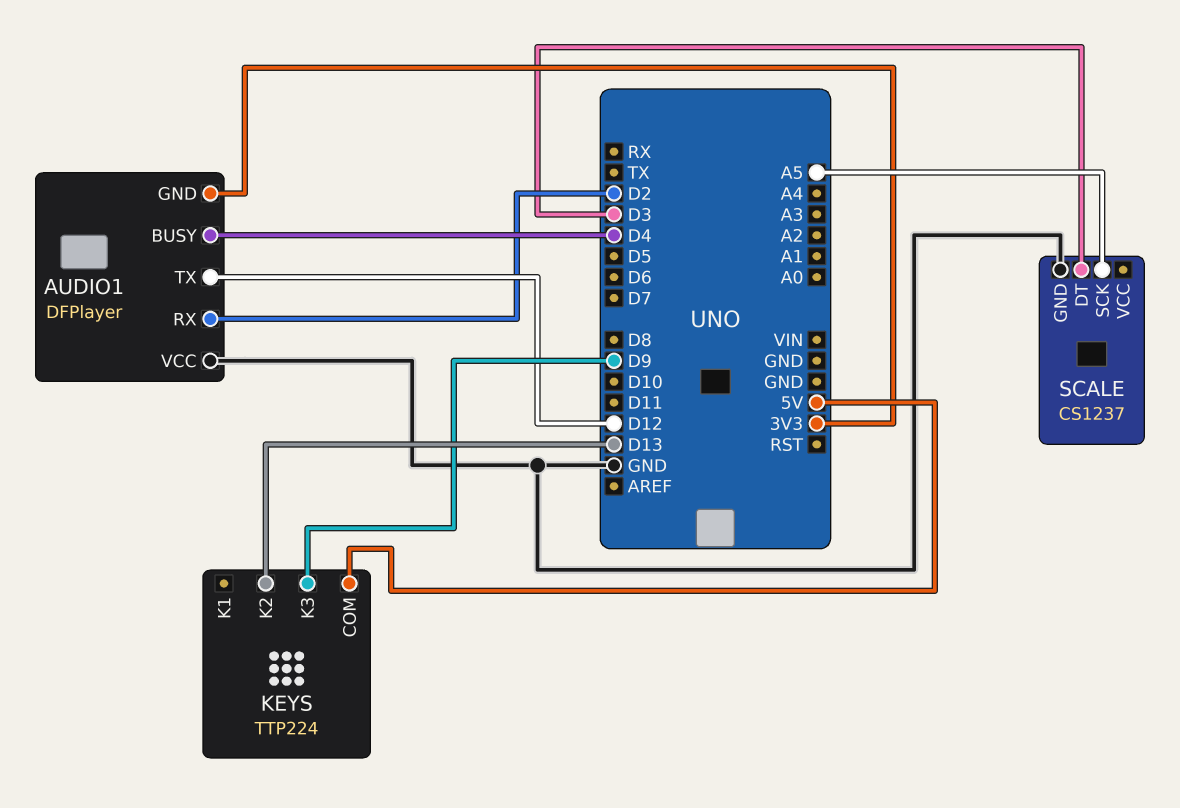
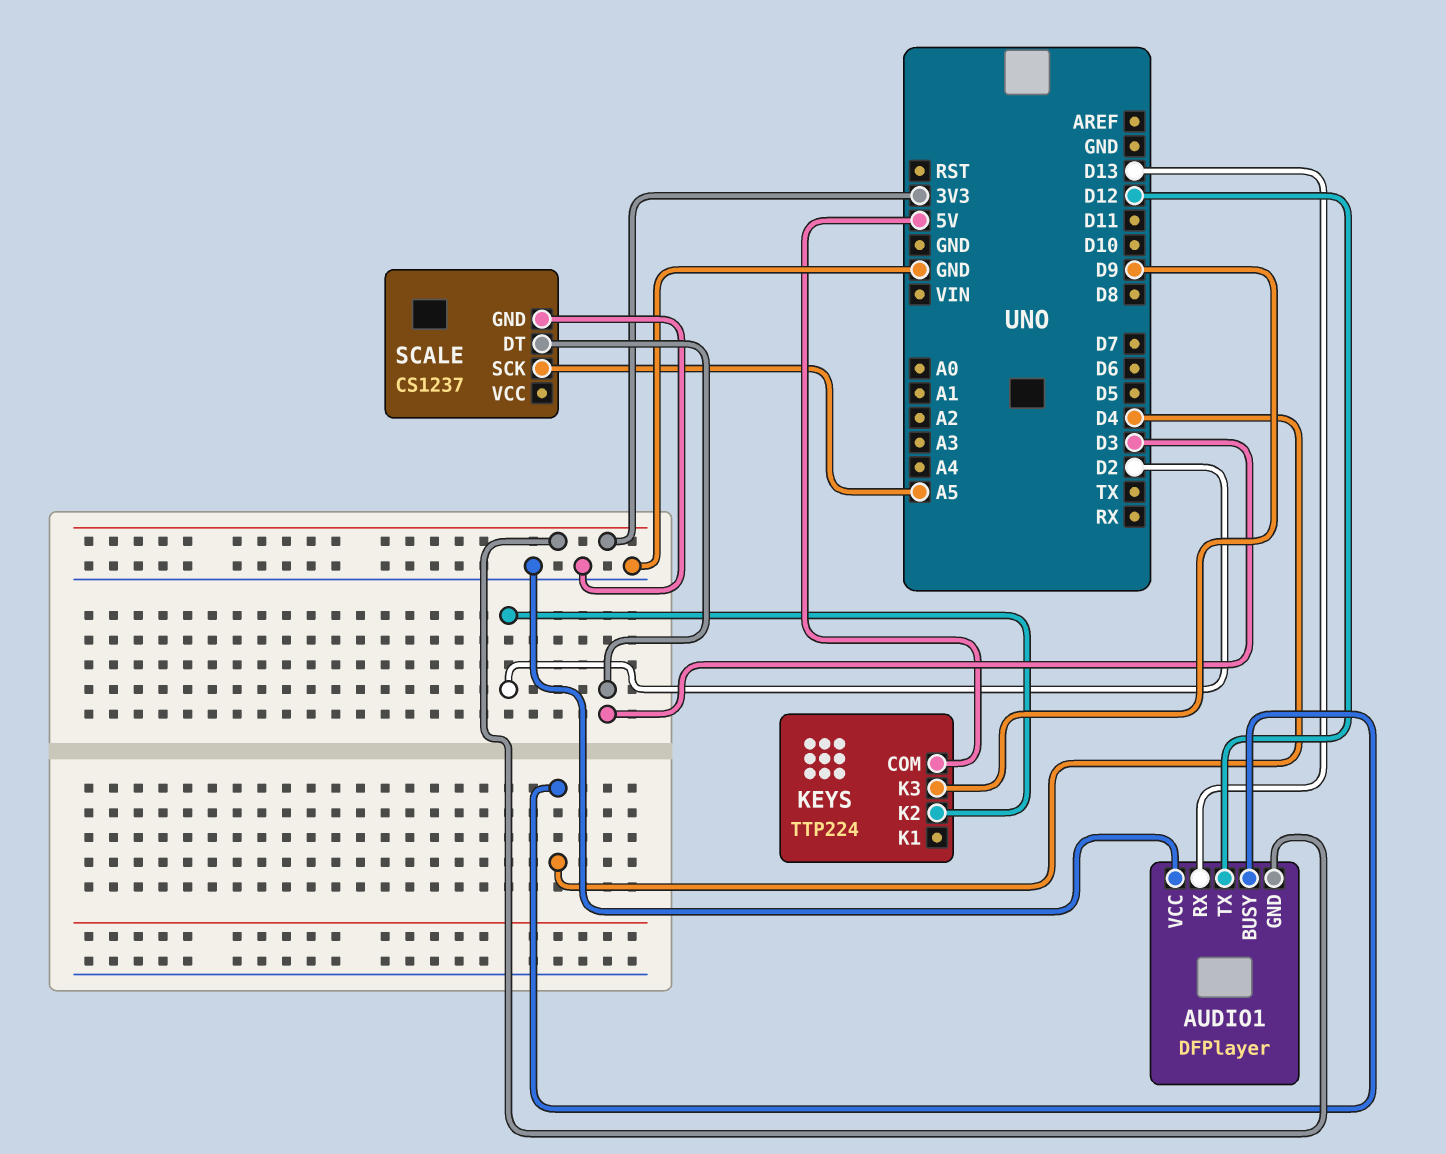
AUDIO1 pin RX: D2 -> D13
KEYS pin K2: D13 -> D2

